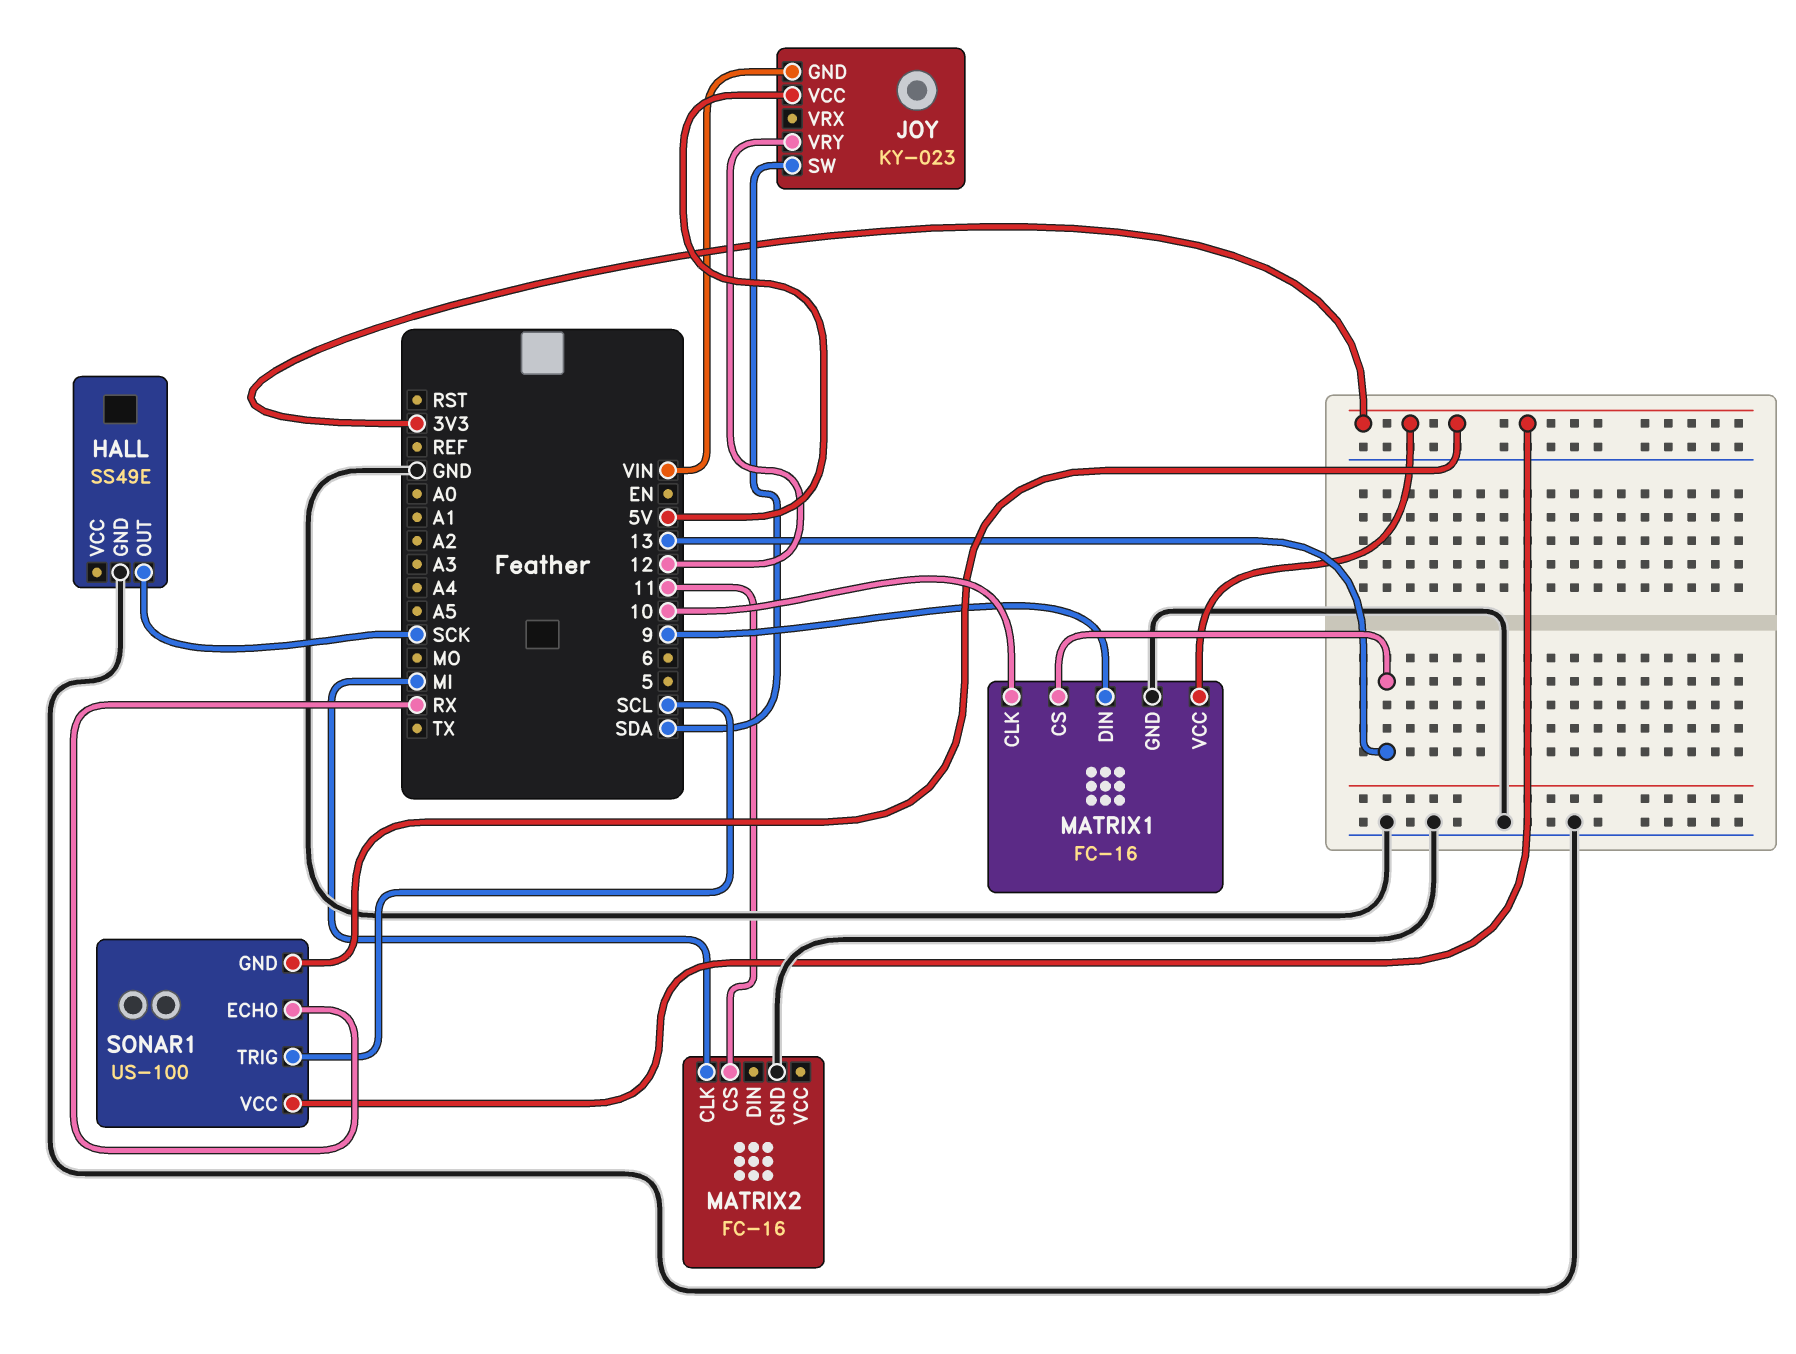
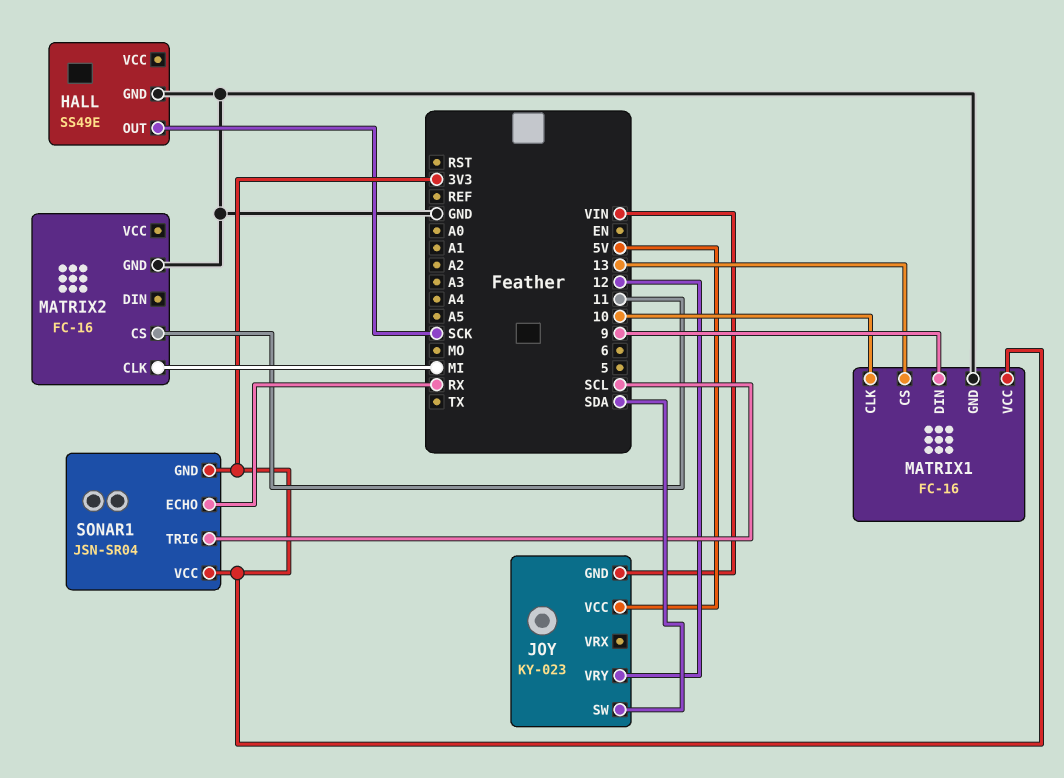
SONAR1: US-100 -> JSN-SR04

